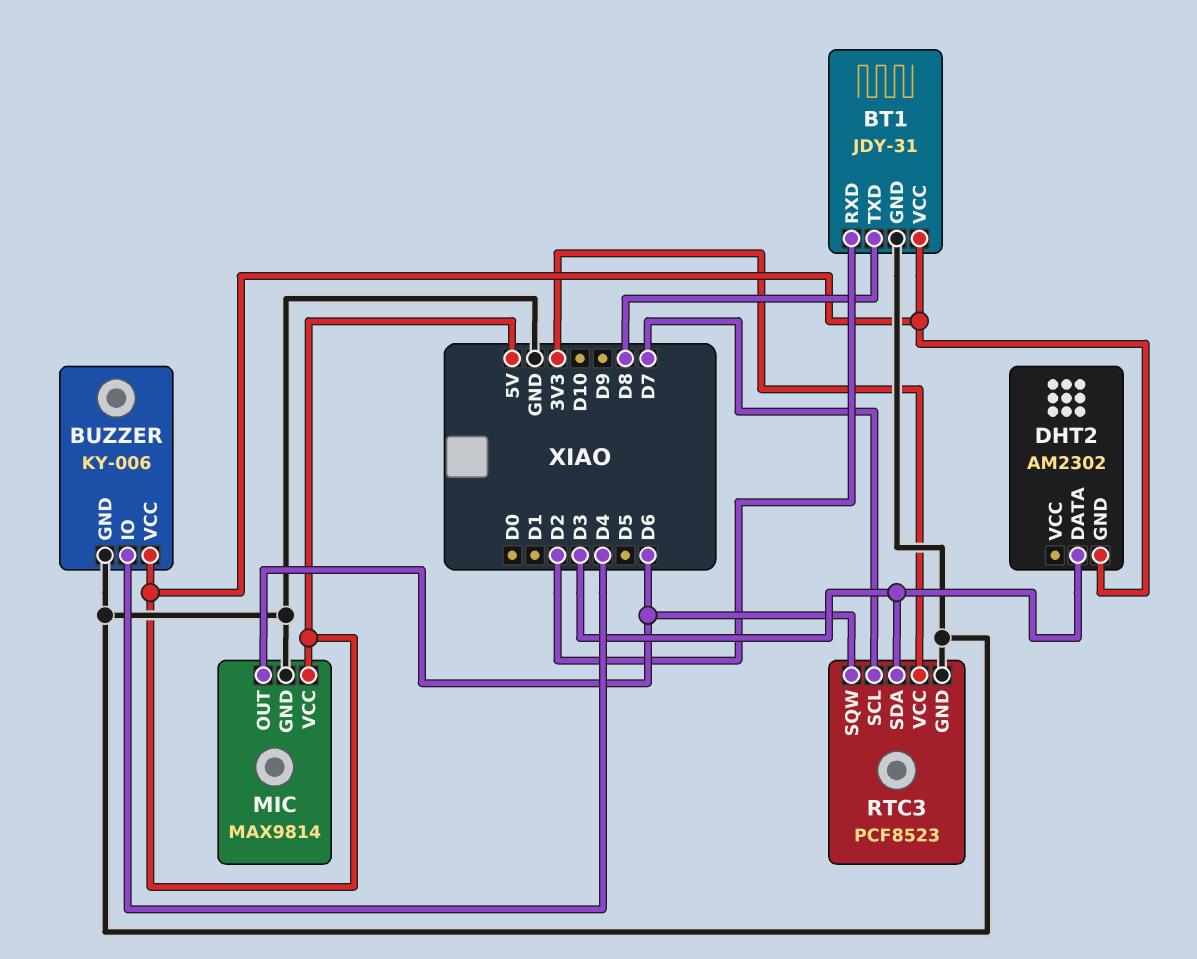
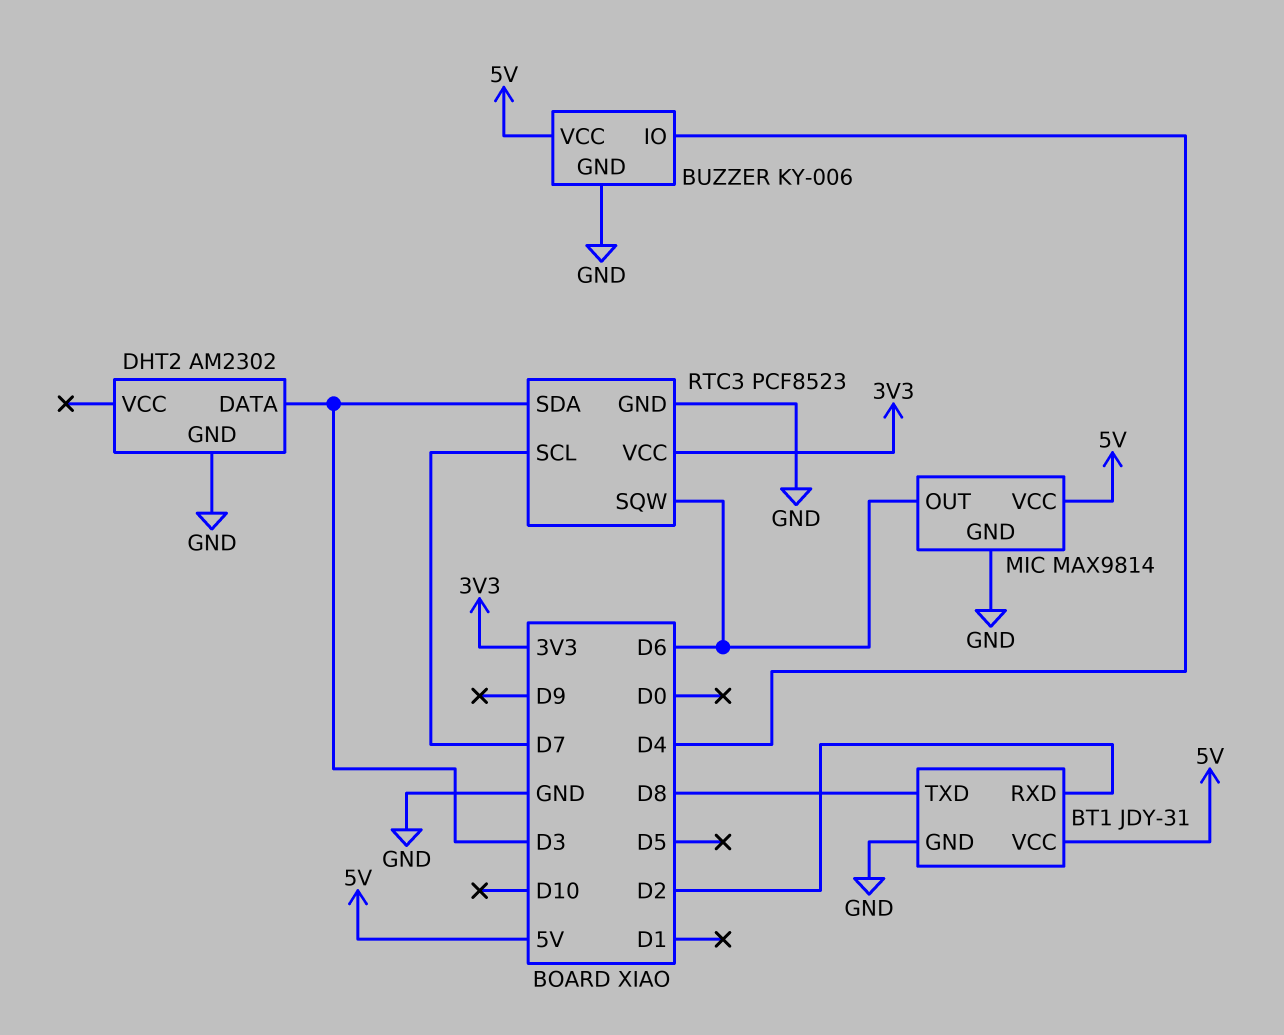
DHT2 pin GND: 5V -> GND

